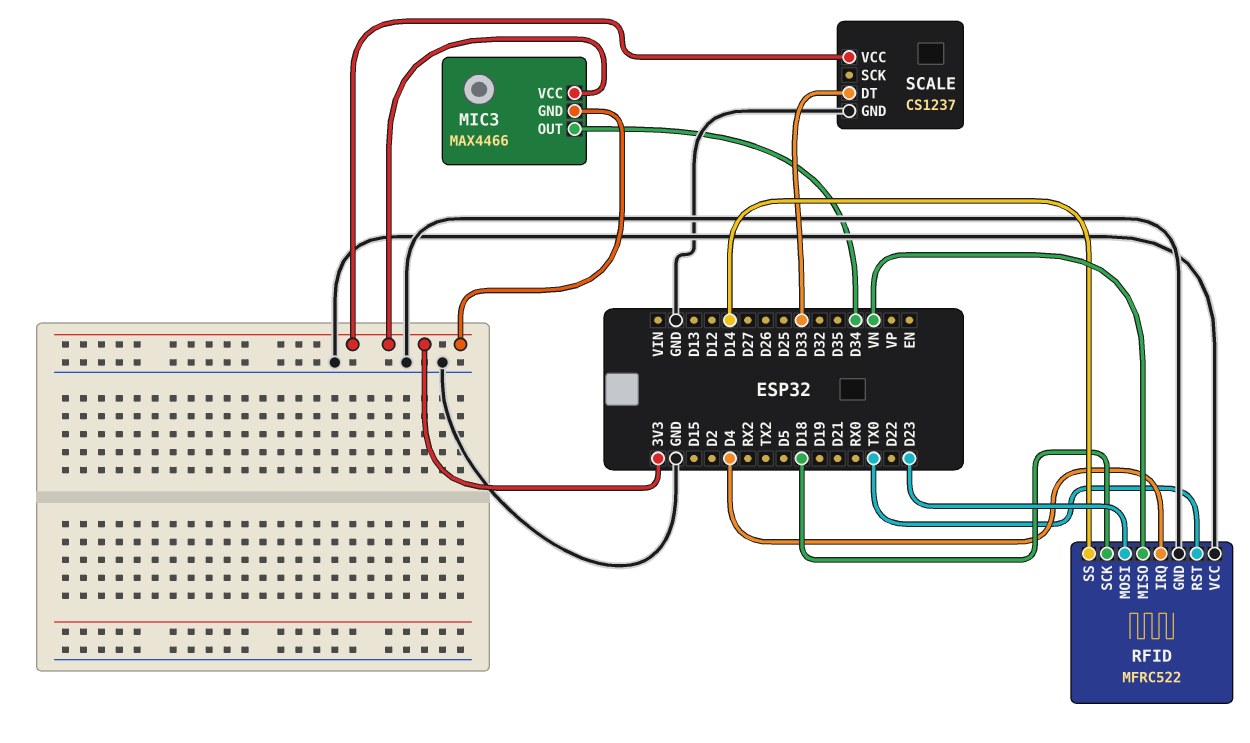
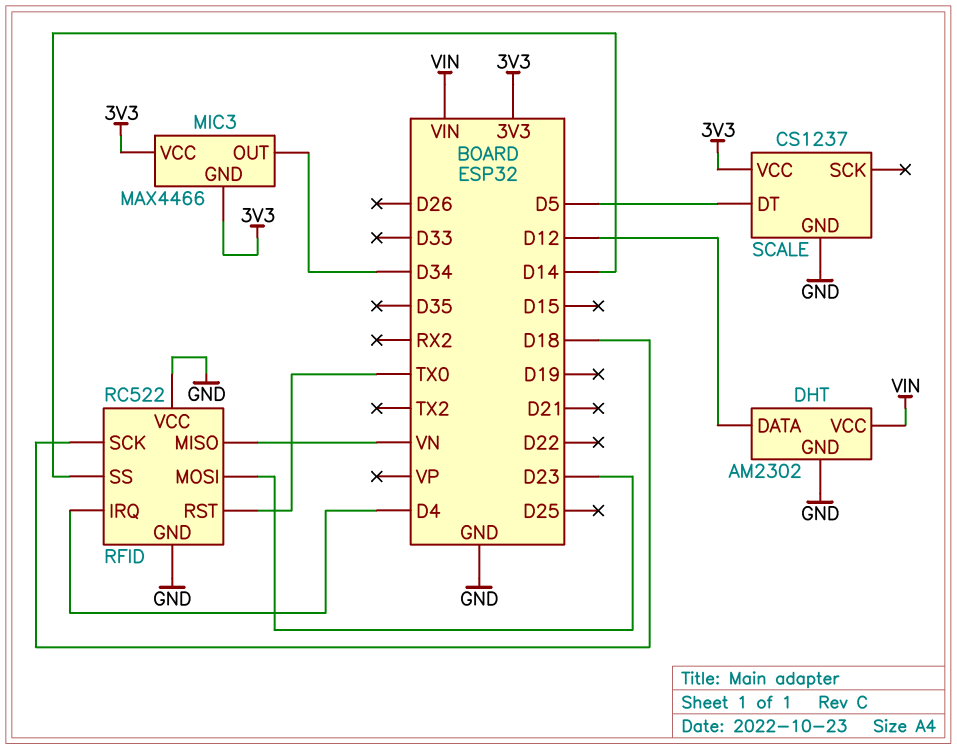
DHT: none -> AM2302
DHT pin DATA: none -> D12
DHT pin GND: none -> GND
DHT pin VCC: none -> VIN
RFID: MFRC522 -> RC522
SCALE pin DT: D33 -> D5

